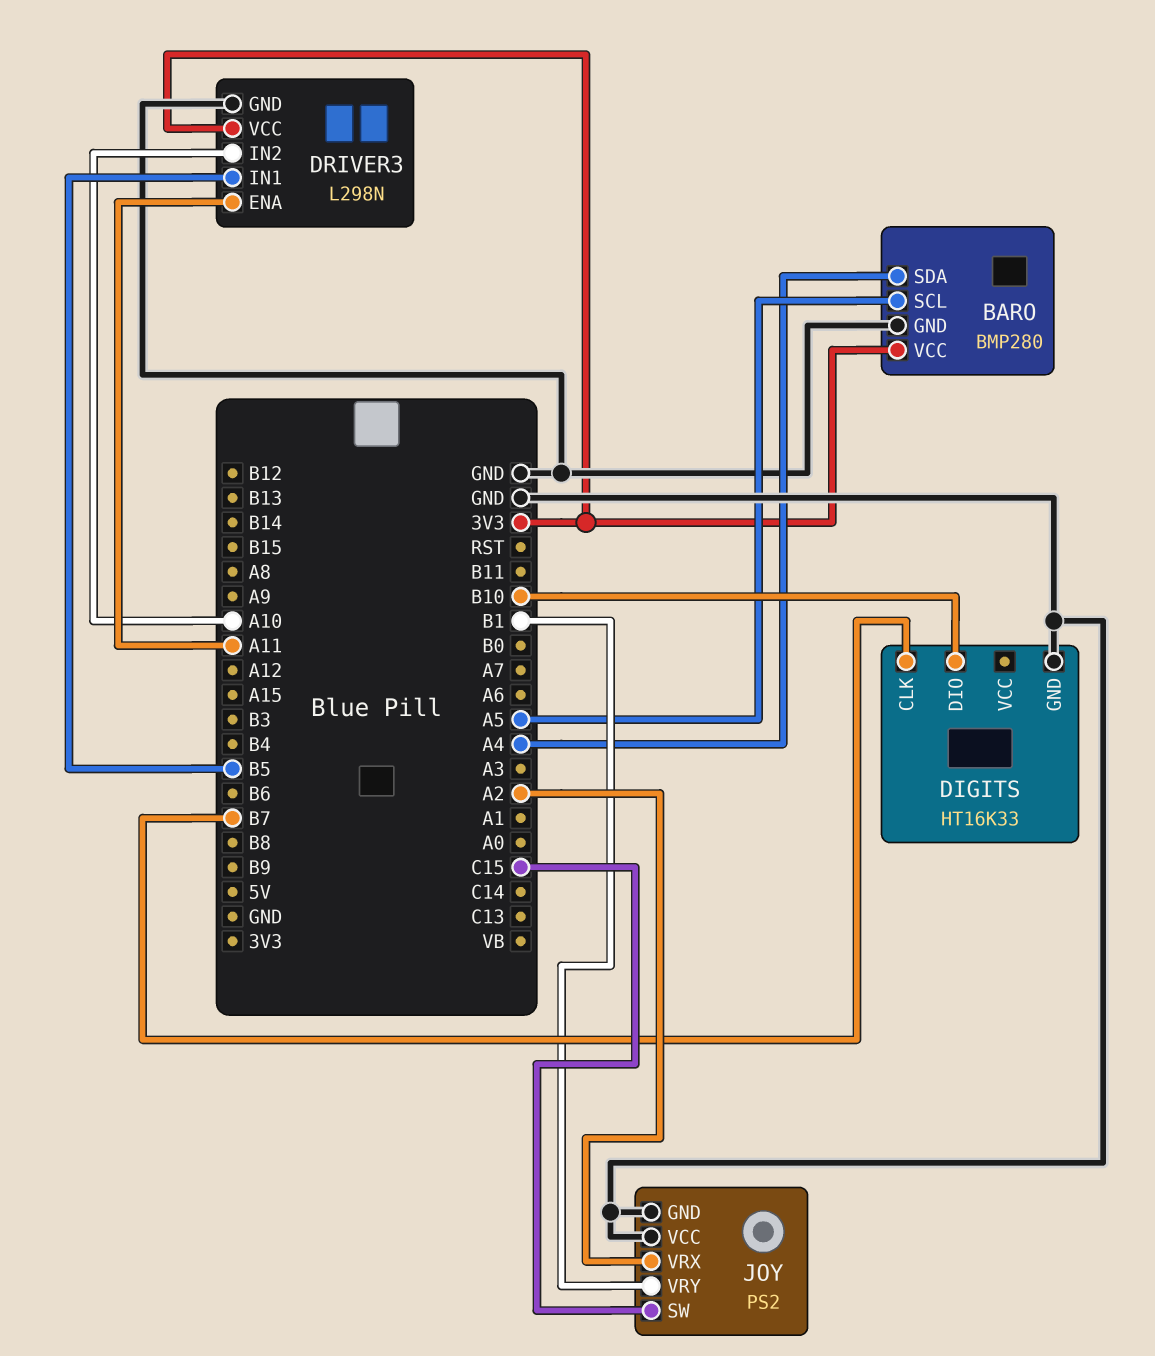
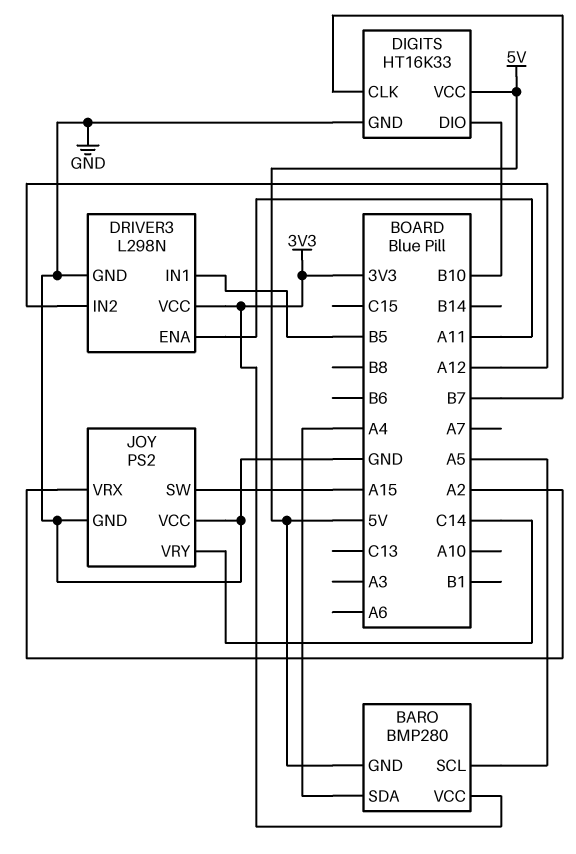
BARO pin GND: GND -> 5V
DIGITS pin VCC: none -> 5V
DRIVER3 pin IN2: A10 -> A12
JOY pin SW: C15 -> A15
JOY pin VRY: B1 -> C14

